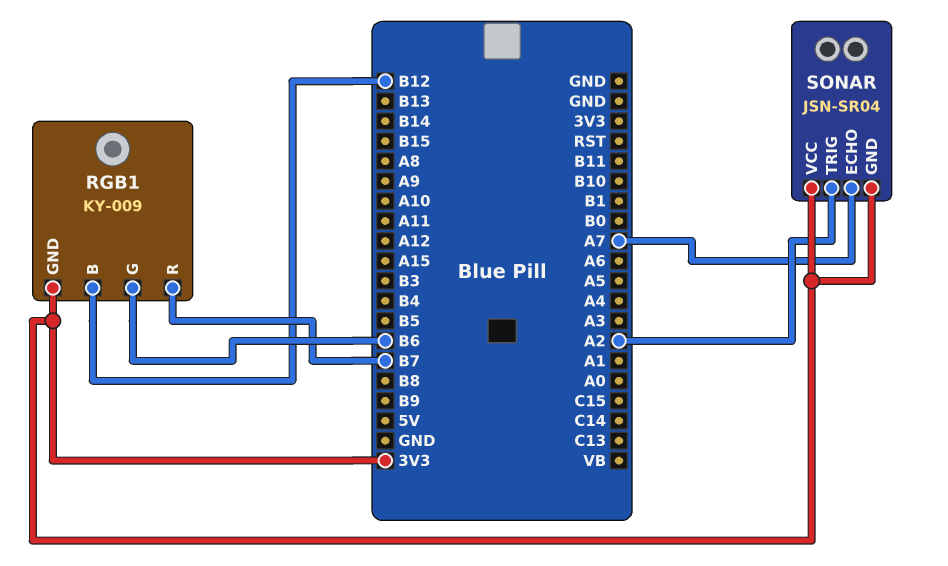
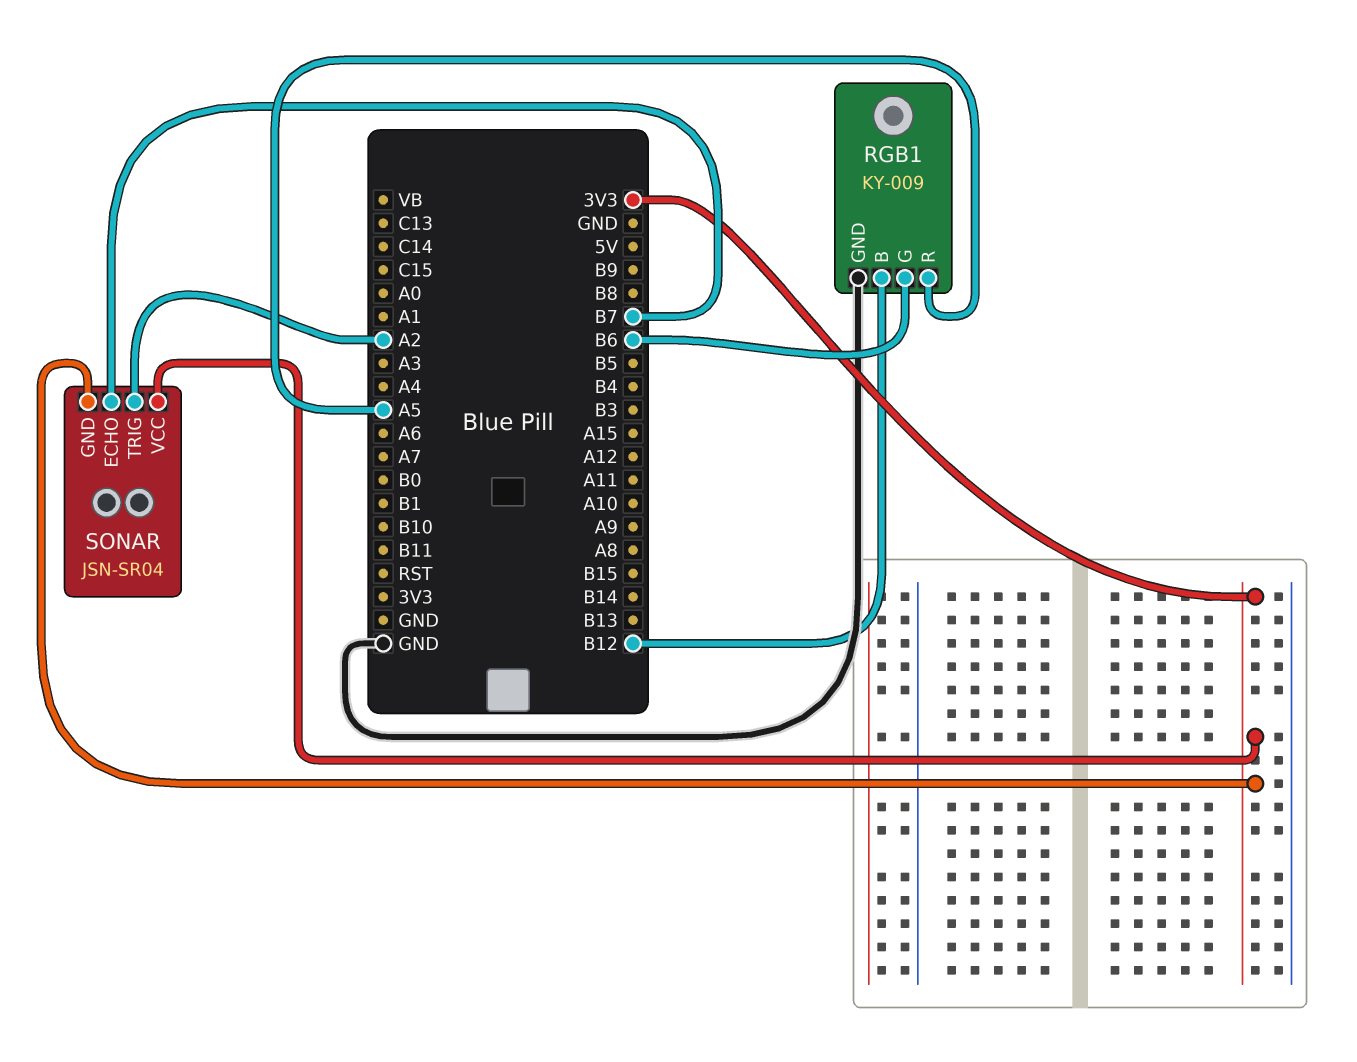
RGB1 pin GND: 3V3 -> GND
RGB1 pin R: B7 -> A5
SONAR pin ECHO: A7 -> B7

